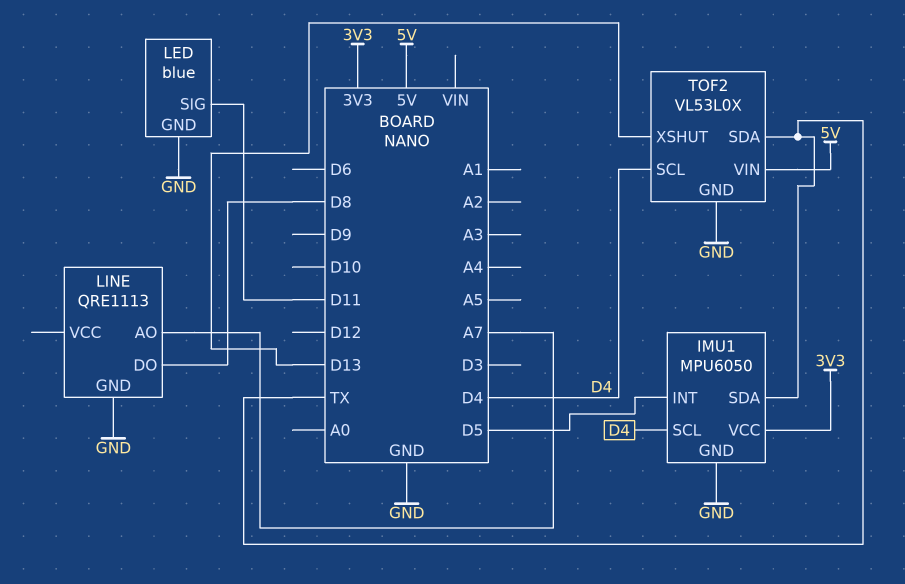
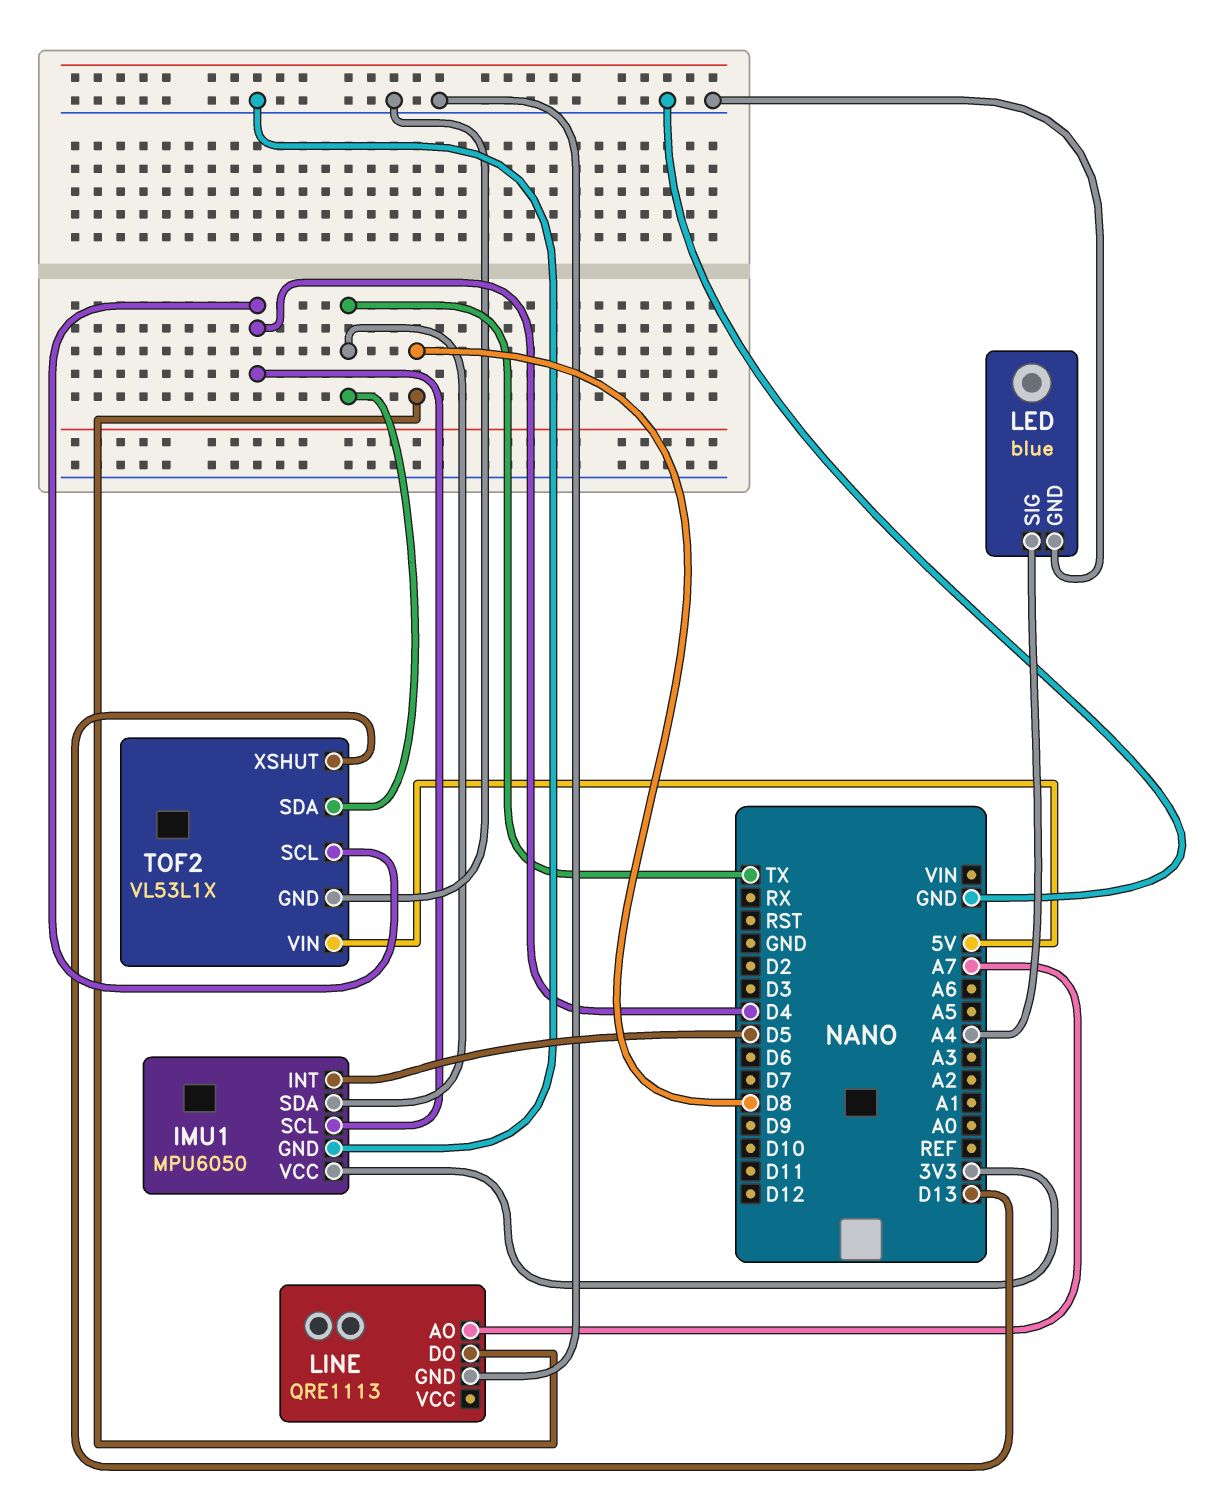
LED pin SIG: D11 -> A4
TOF2: VL53L0X -> VL53L1X

